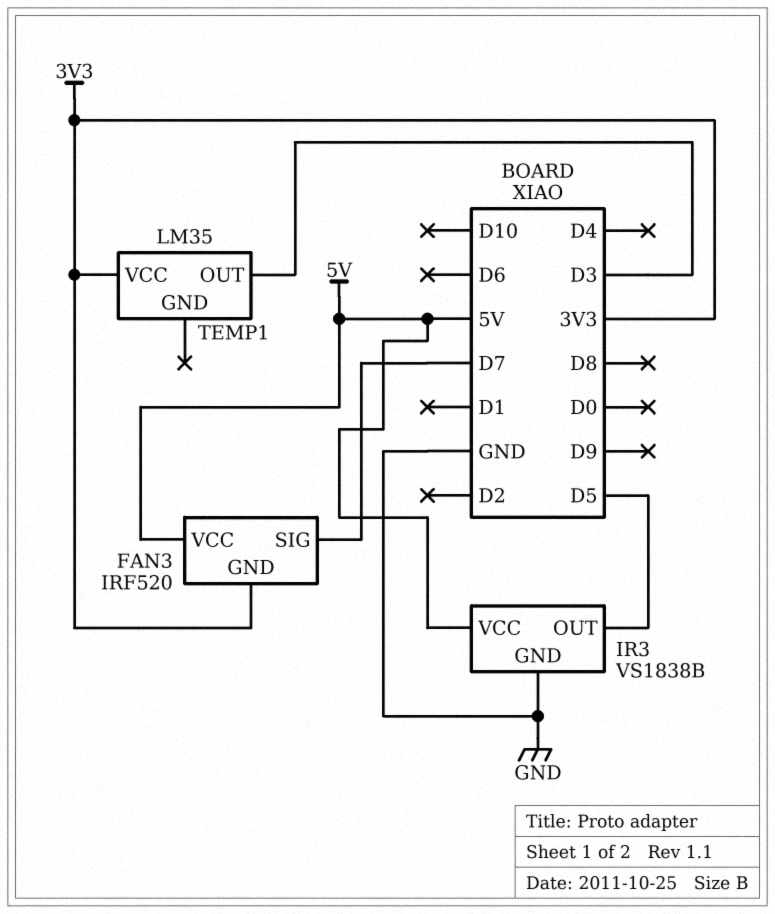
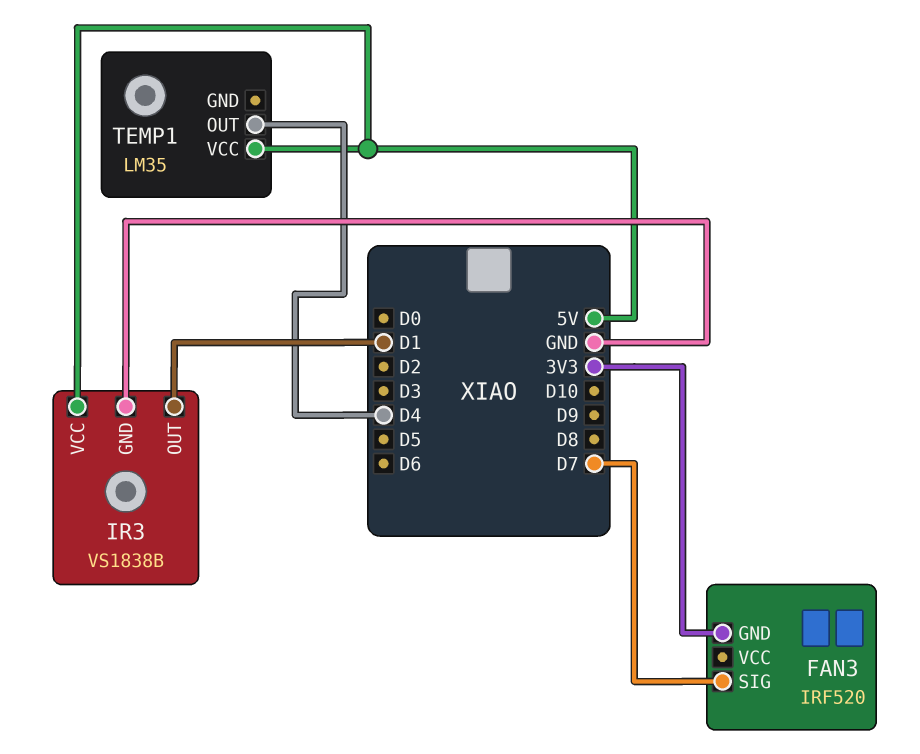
FAN3 pin VCC: 5V -> none
IR3 pin OUT: D5 -> D1
TEMP1 pin OUT: D3 -> D4
TEMP1 pin VCC: 3V3 -> 5V

